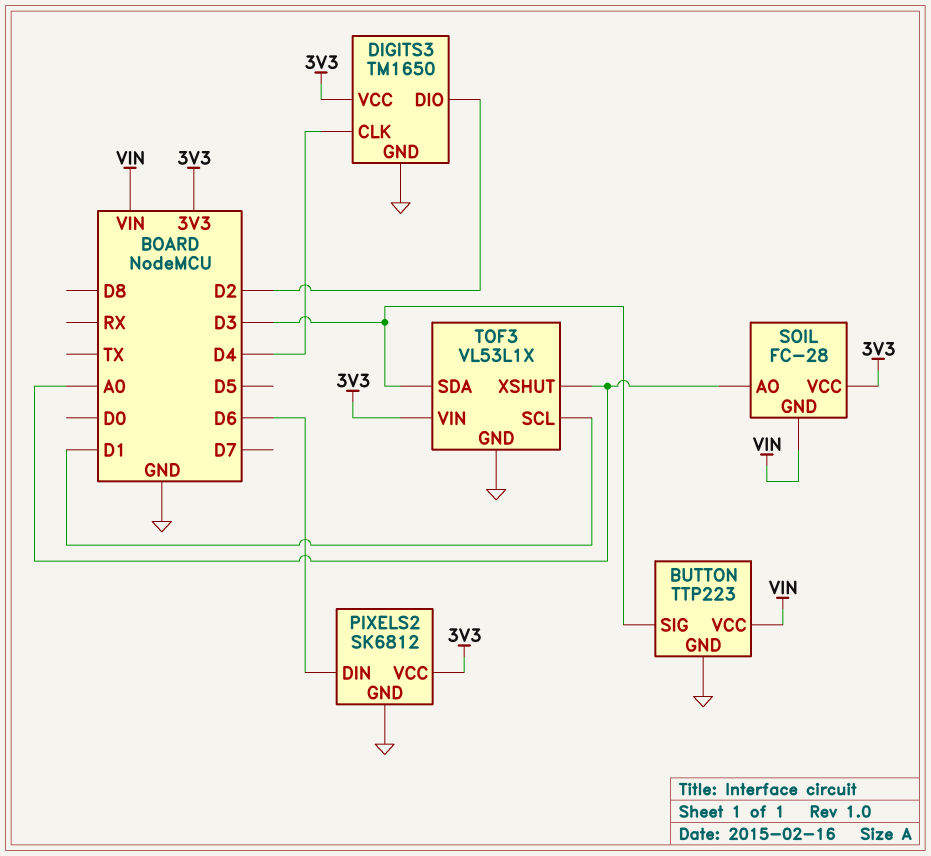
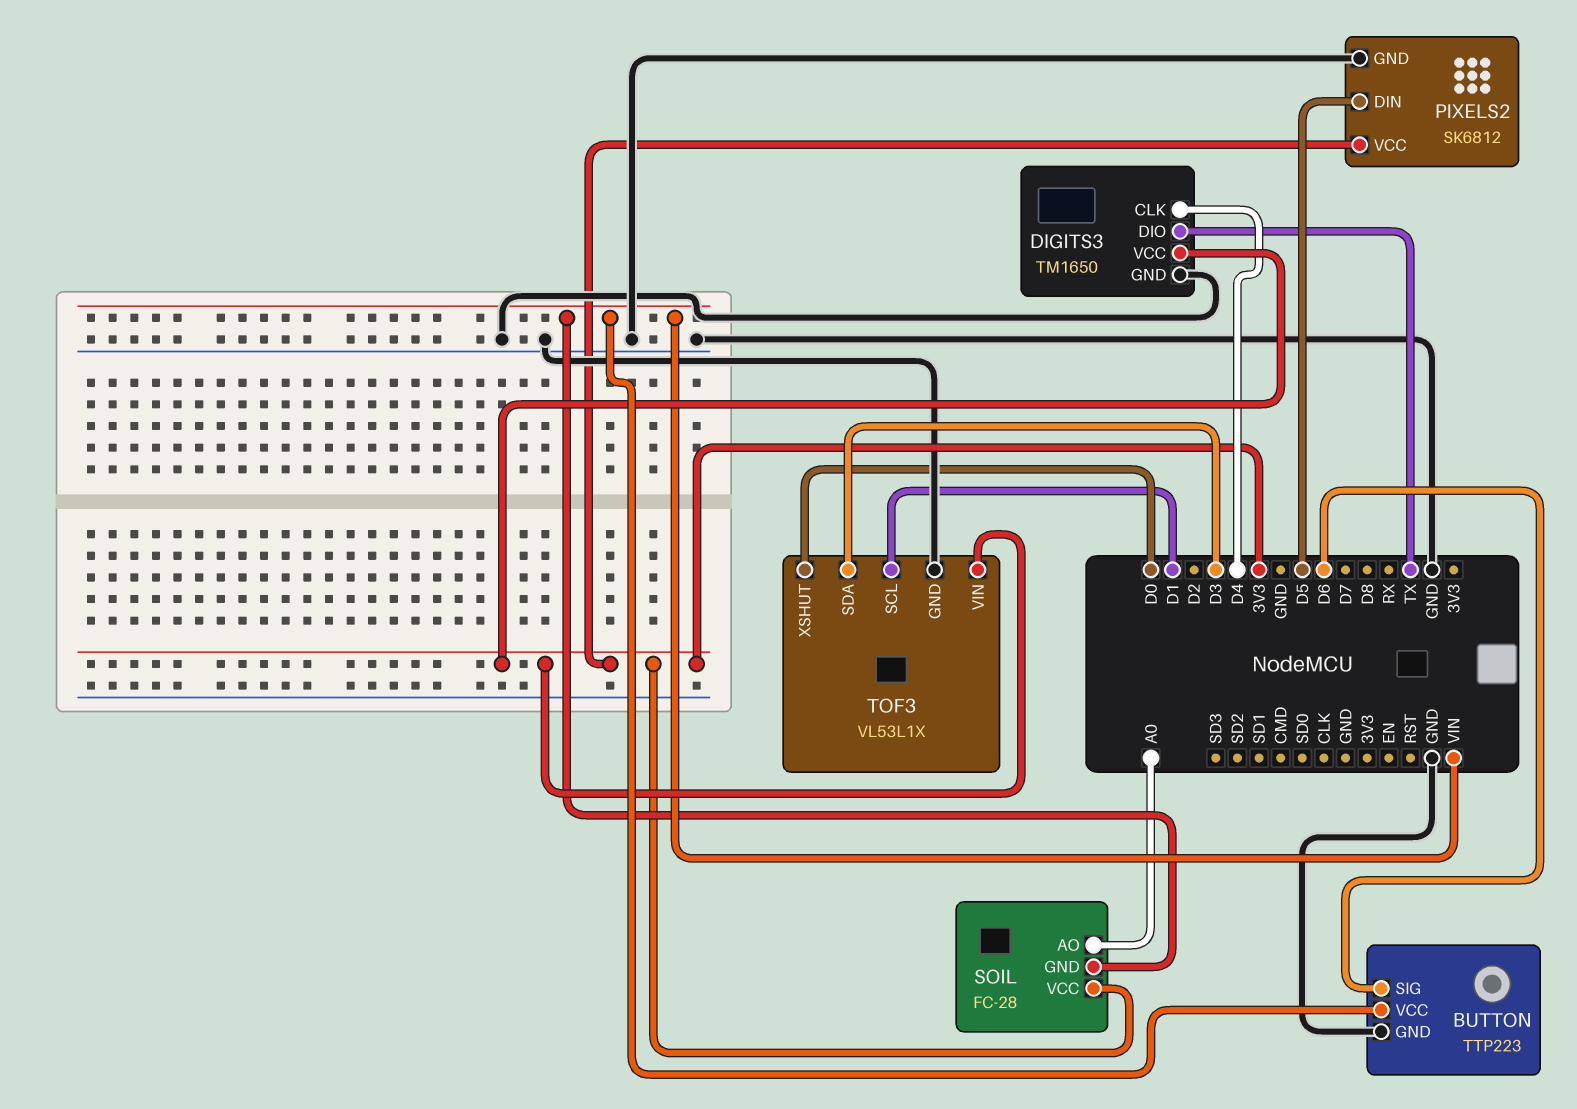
BUTTON pin SIG: D3 -> D6
DIGITS3 pin DIO: D2 -> TX
PIXELS2 pin DIN: D6 -> D5
TOF3 pin XSHUT: A0 -> D0

